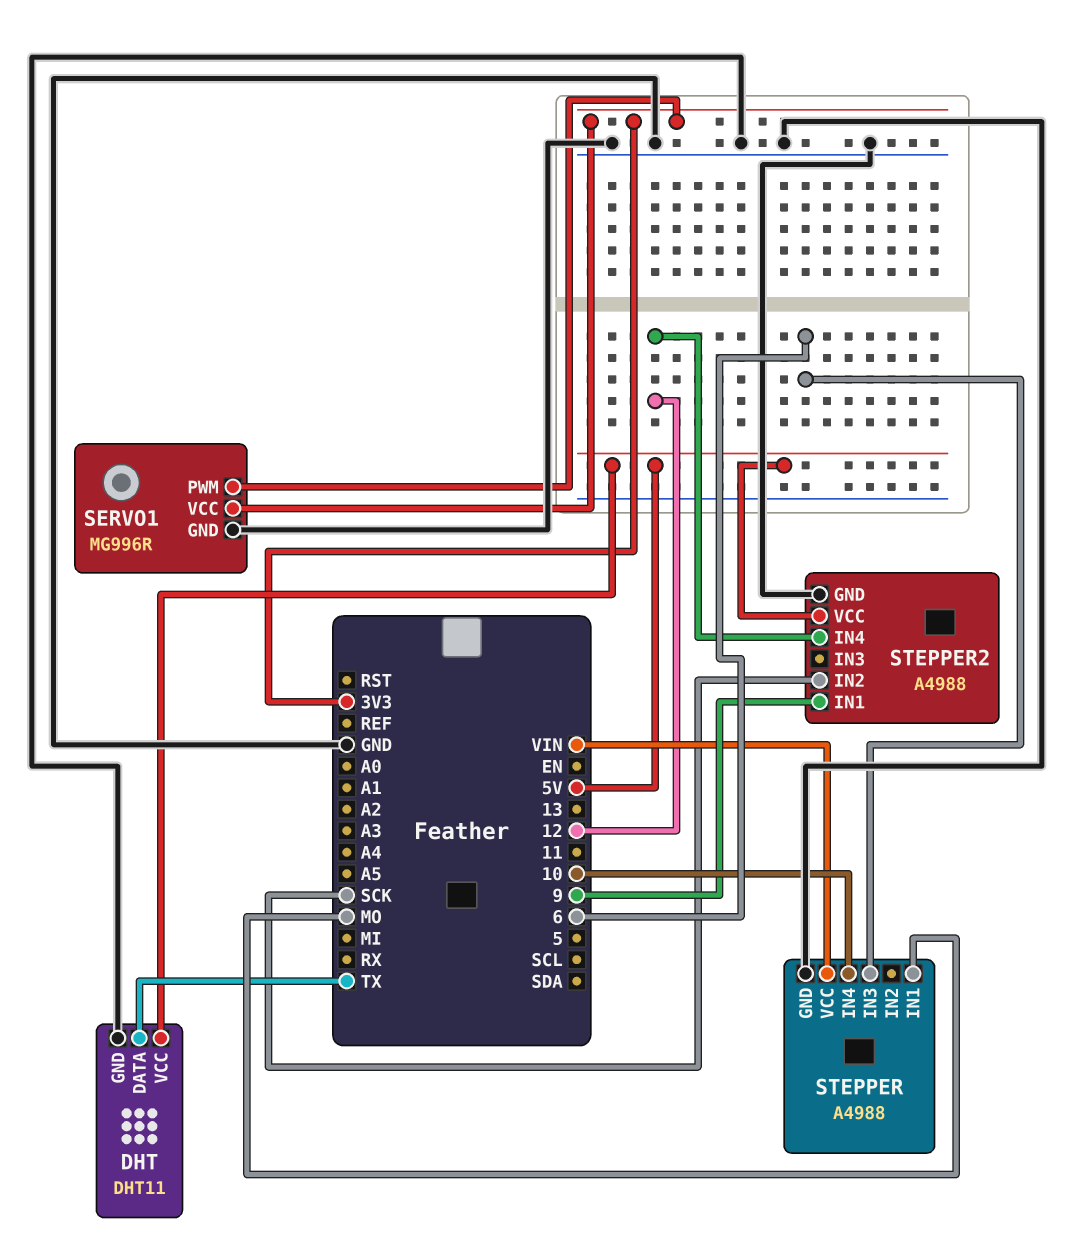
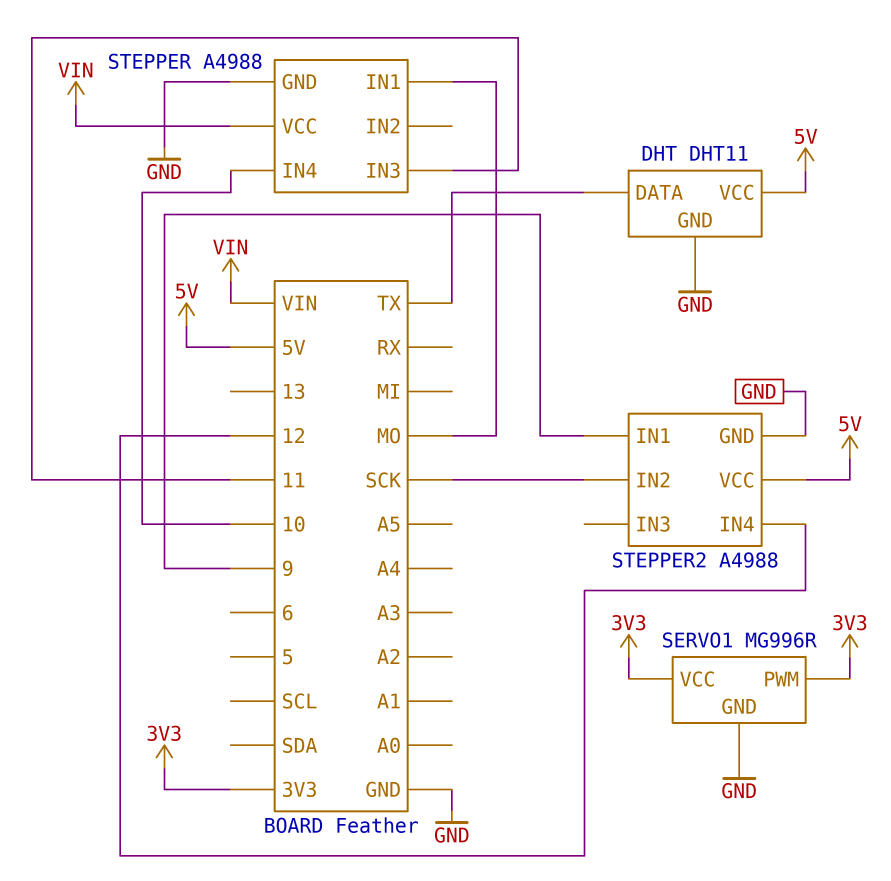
STEPPER pin IN3: 6 -> 11

